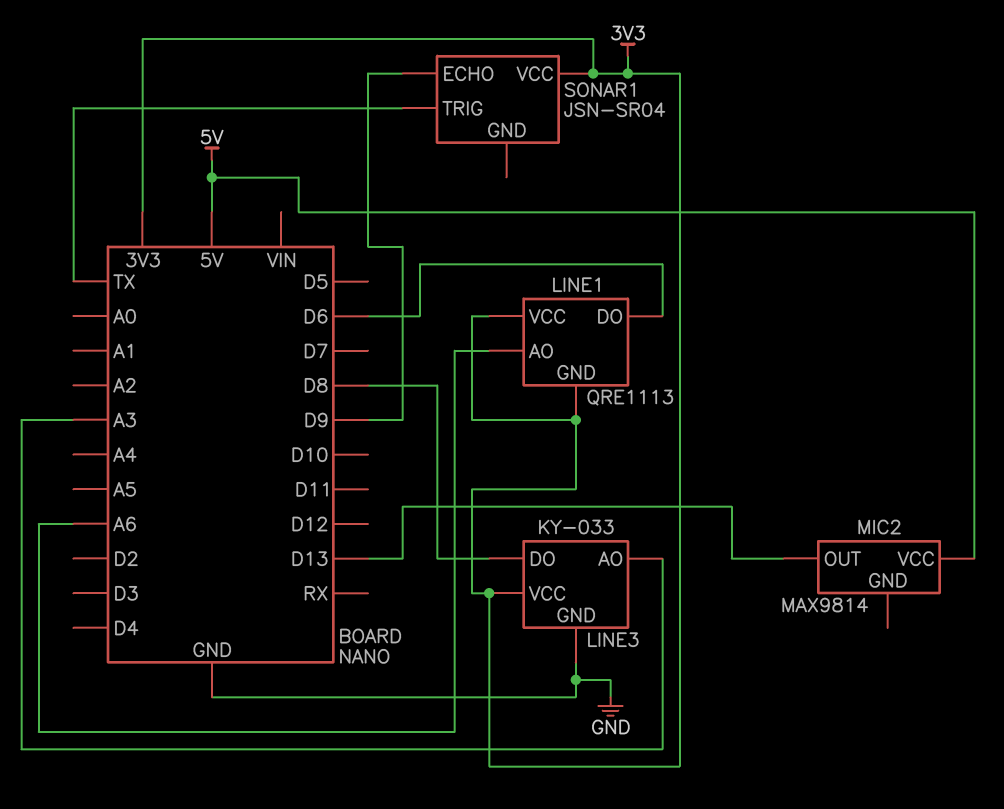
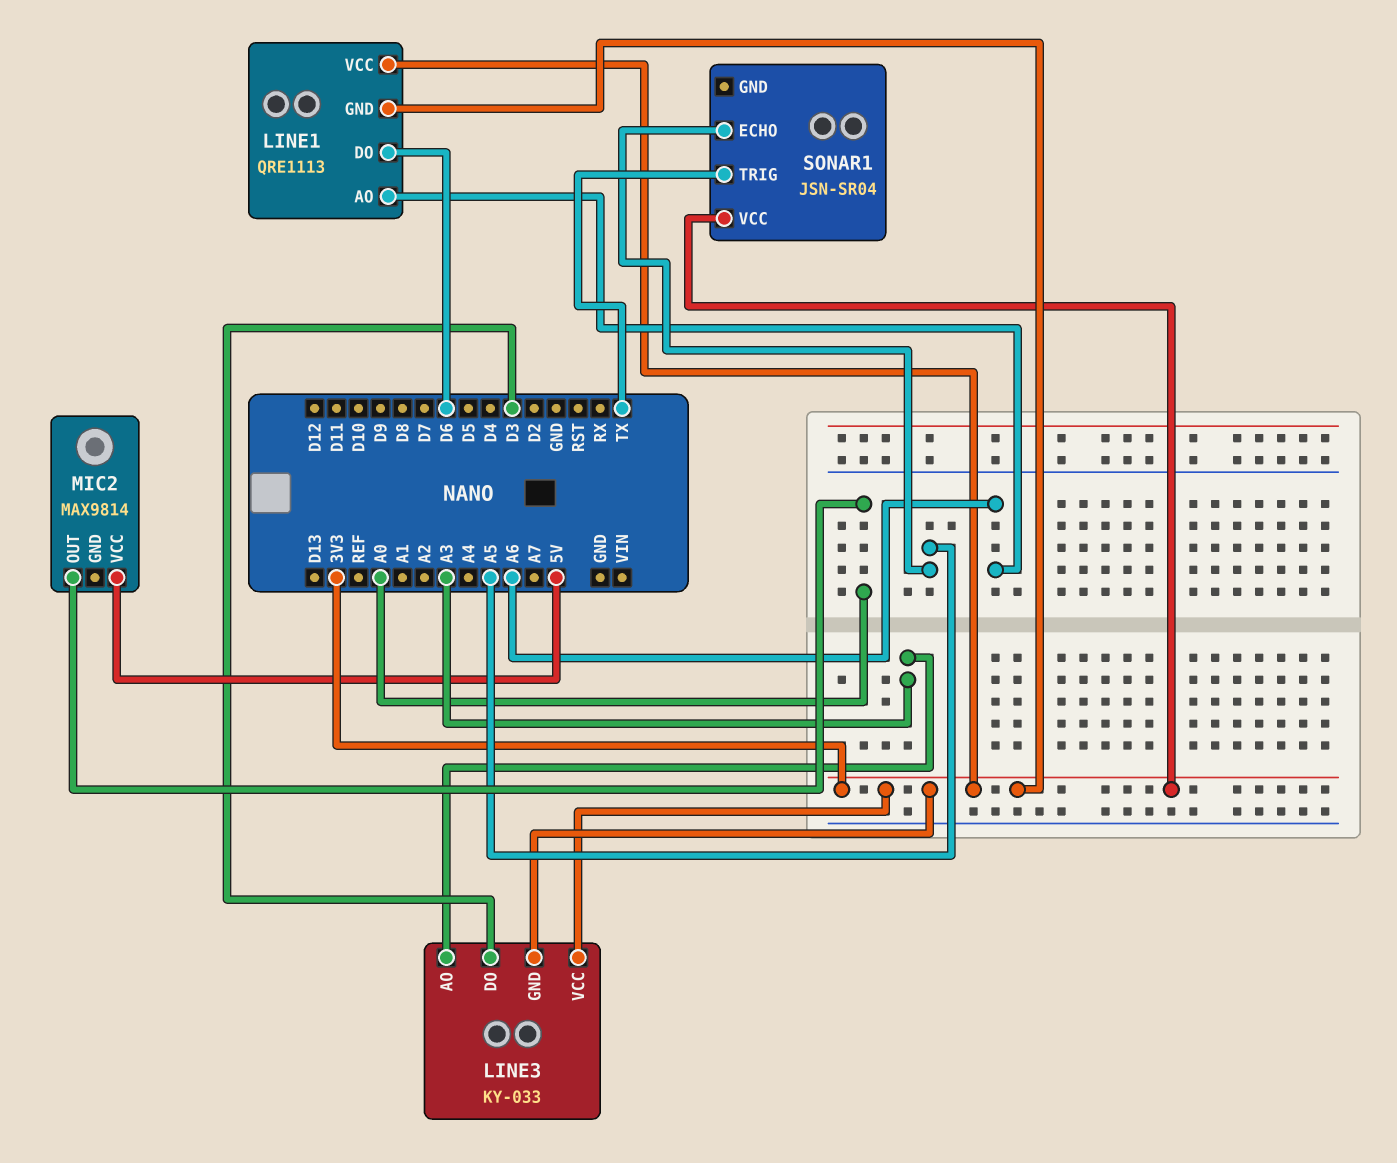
LINE3 pin DO: D8 -> D3
LINE3 pin GND: GND -> 3V3
MIC2 pin OUT: D13 -> A0
SONAR1 pin ECHO: D9 -> A5

